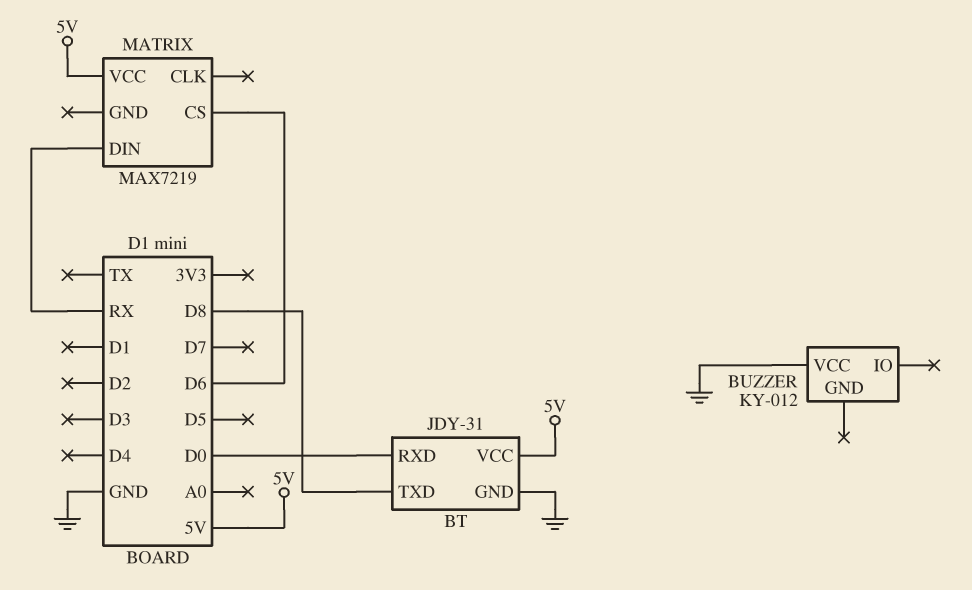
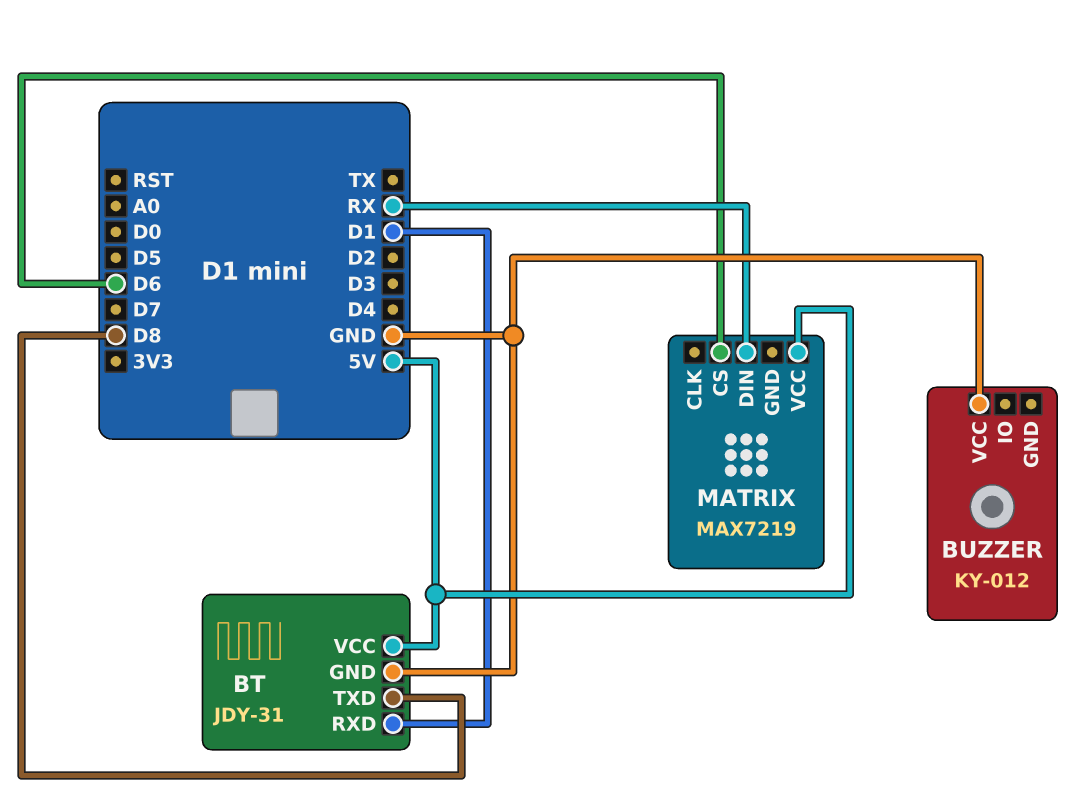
BT pin RXD: D0 -> D1

